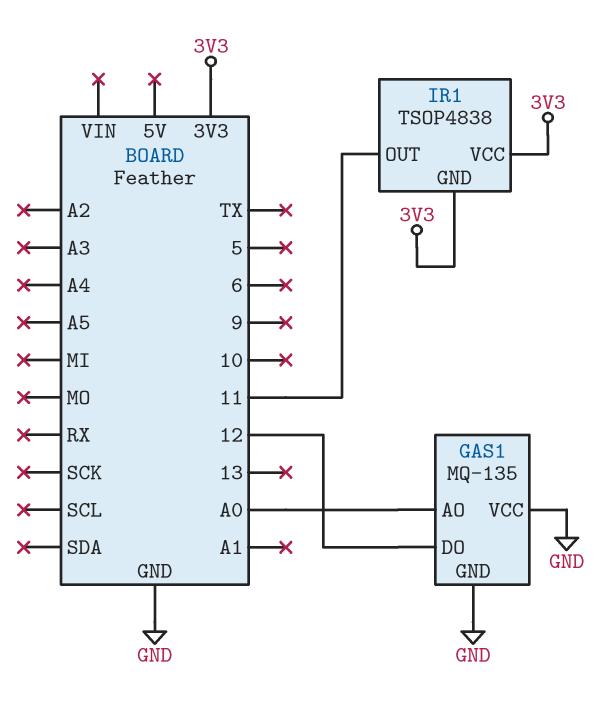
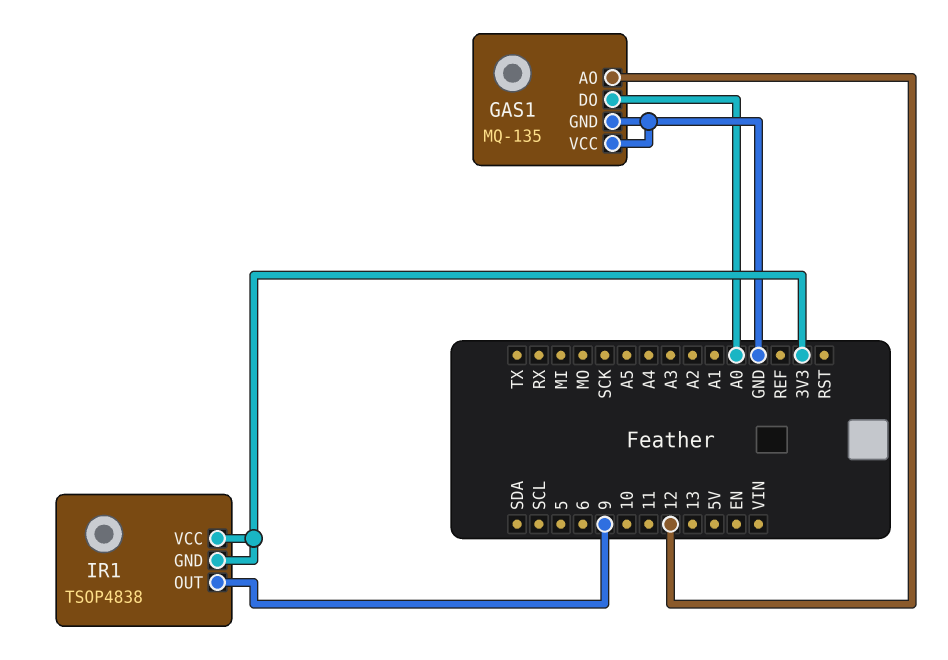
GAS1 pin AO: A0 -> 12
GAS1 pin DO: 12 -> A0
IR1 pin OUT: 11 -> 9

